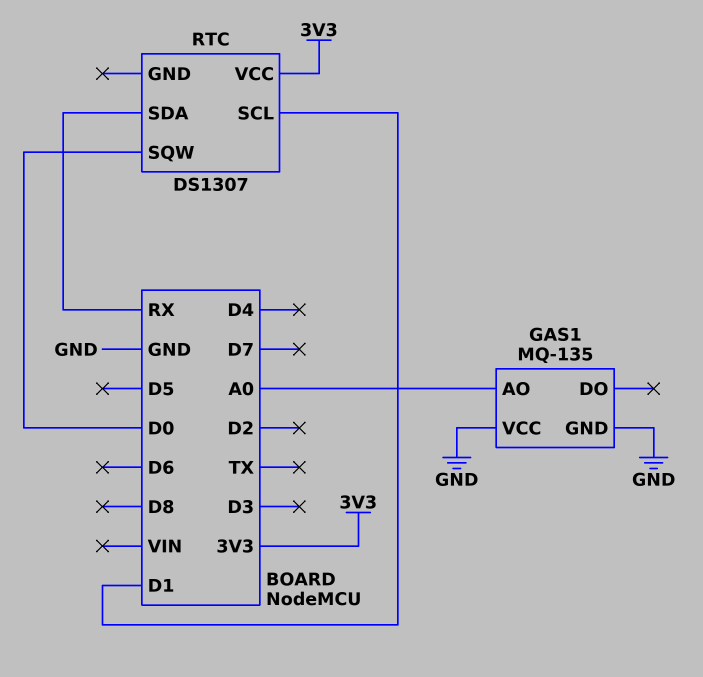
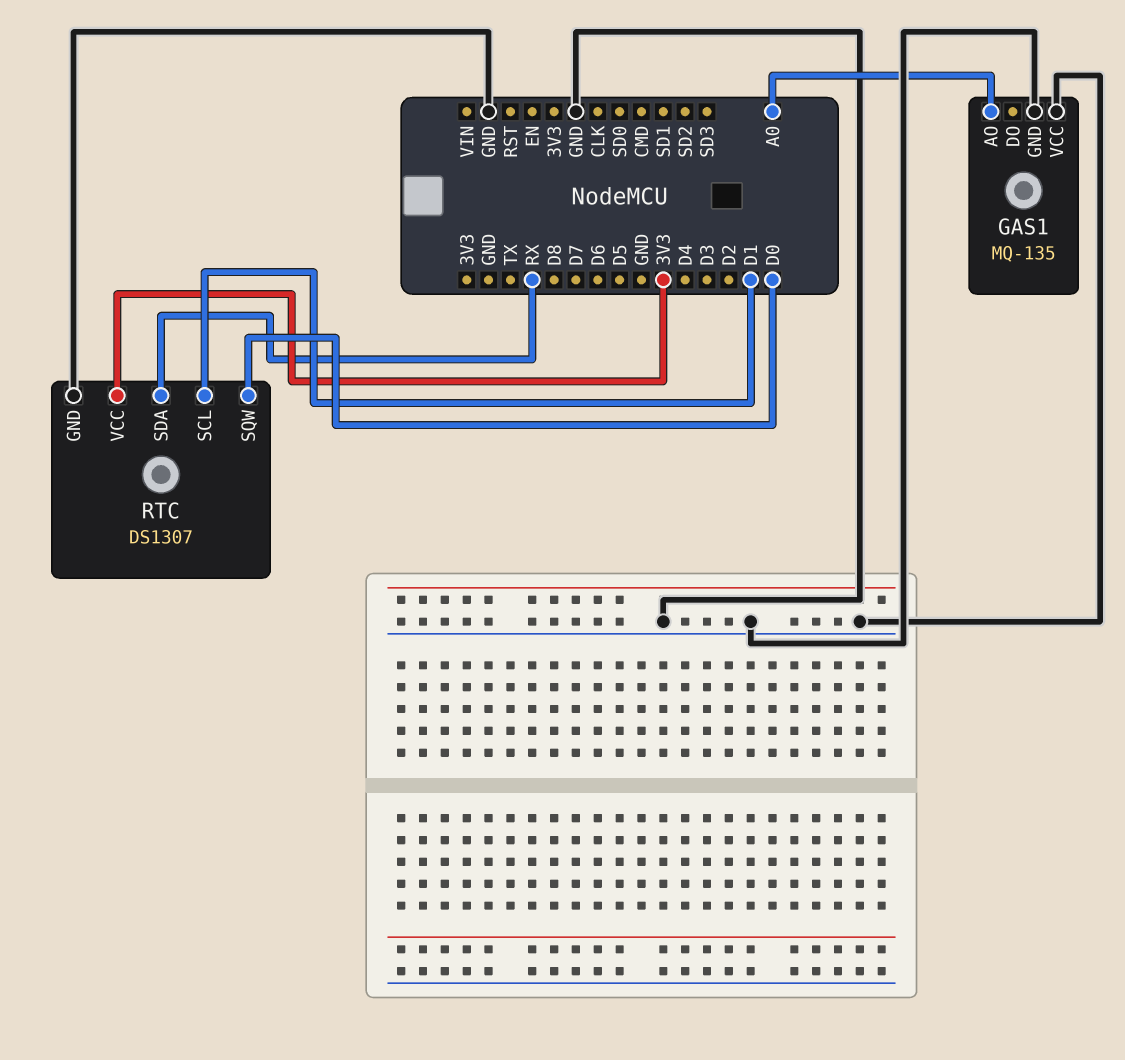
RTC pin GND: none -> GND

